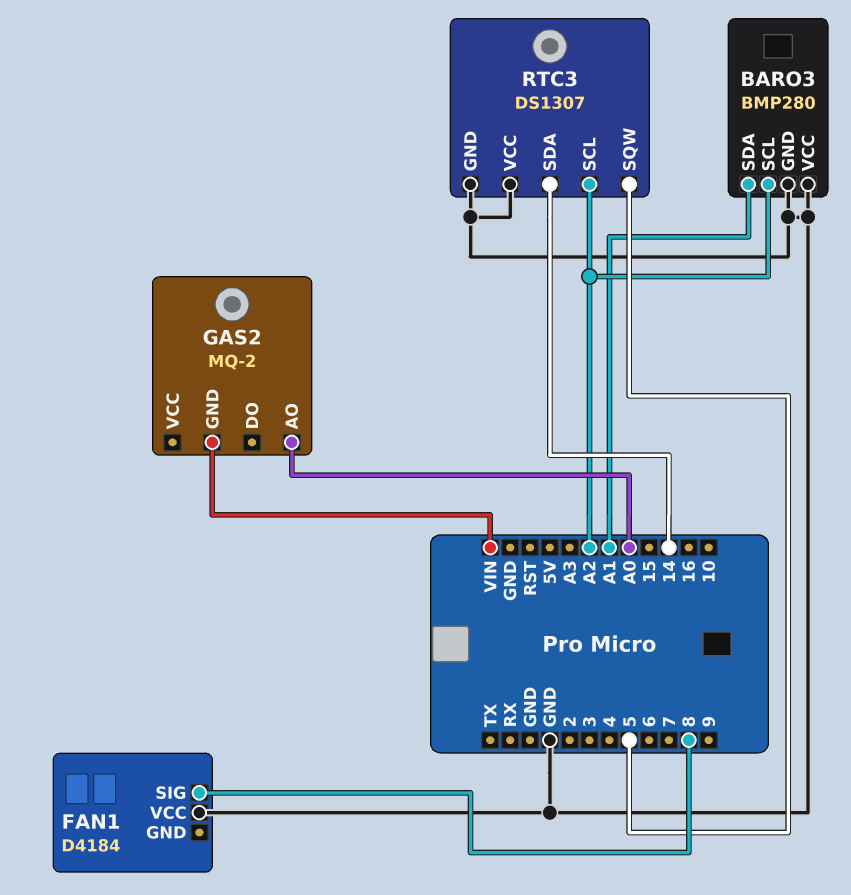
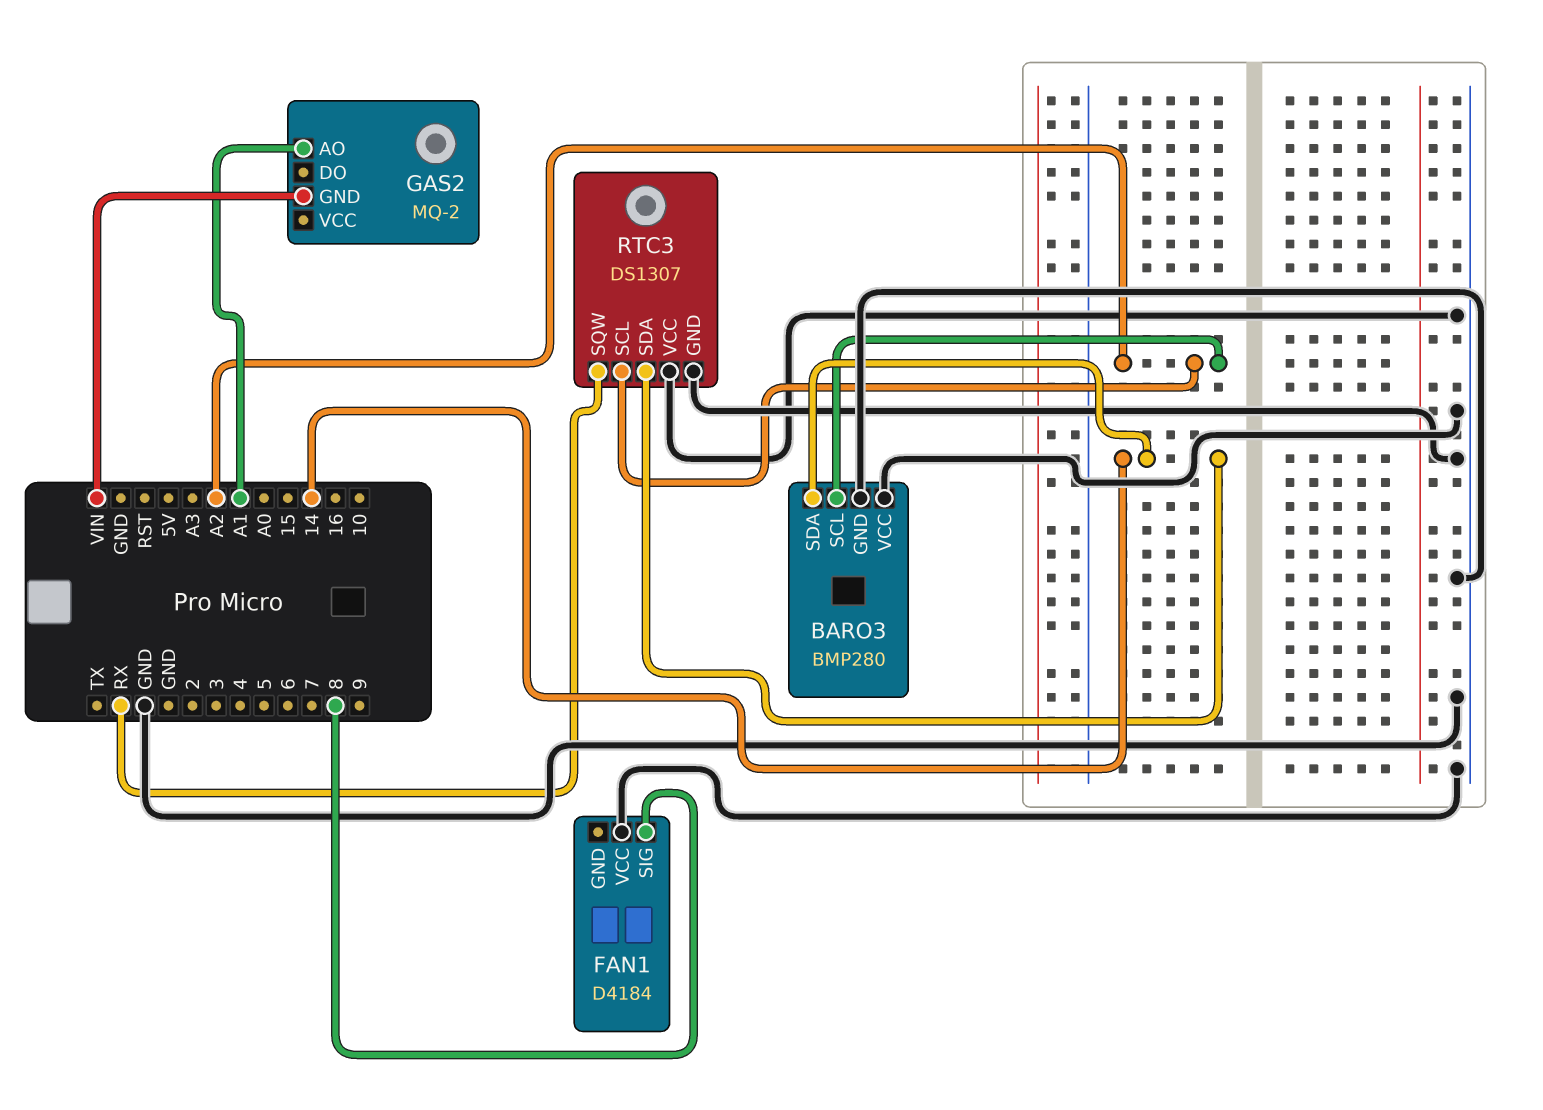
BARO3 pin SDA: A1 -> 14
GAS2 pin AO: A0 -> A1
RTC3 pin SQW: 5 -> RX

